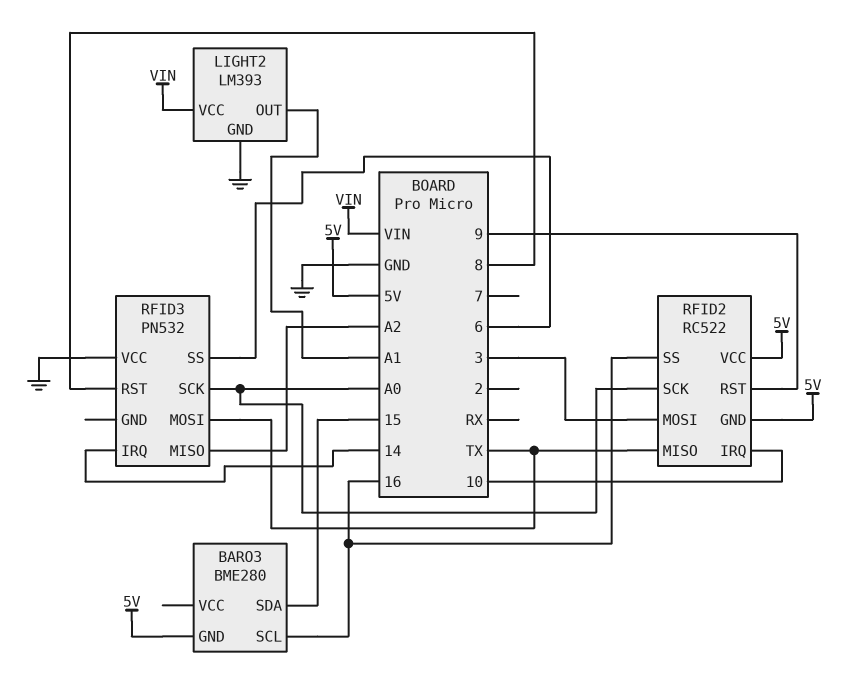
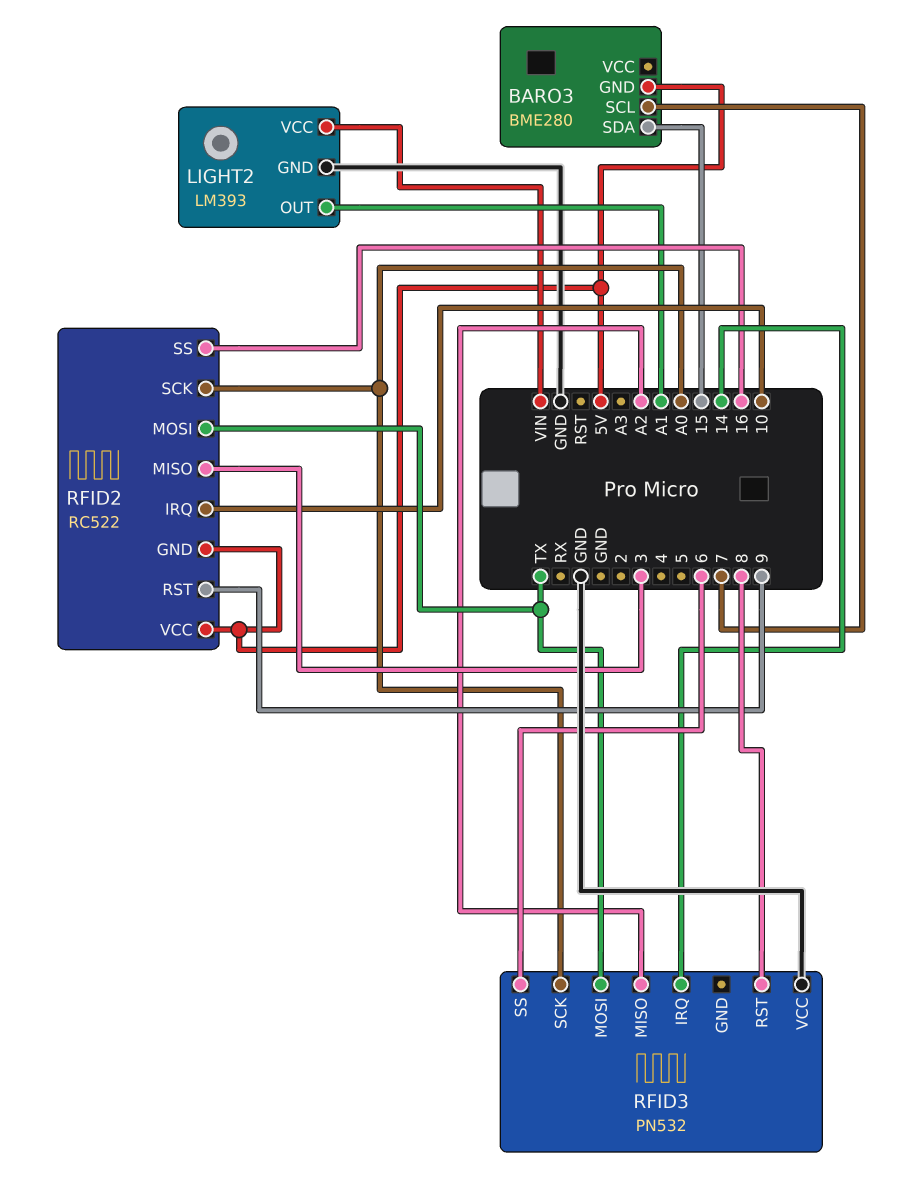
BARO3 pin SCL: 16 -> 7
RFID2 pin MISO: TX -> 3
RFID2 pin MOSI: 3 -> TX

